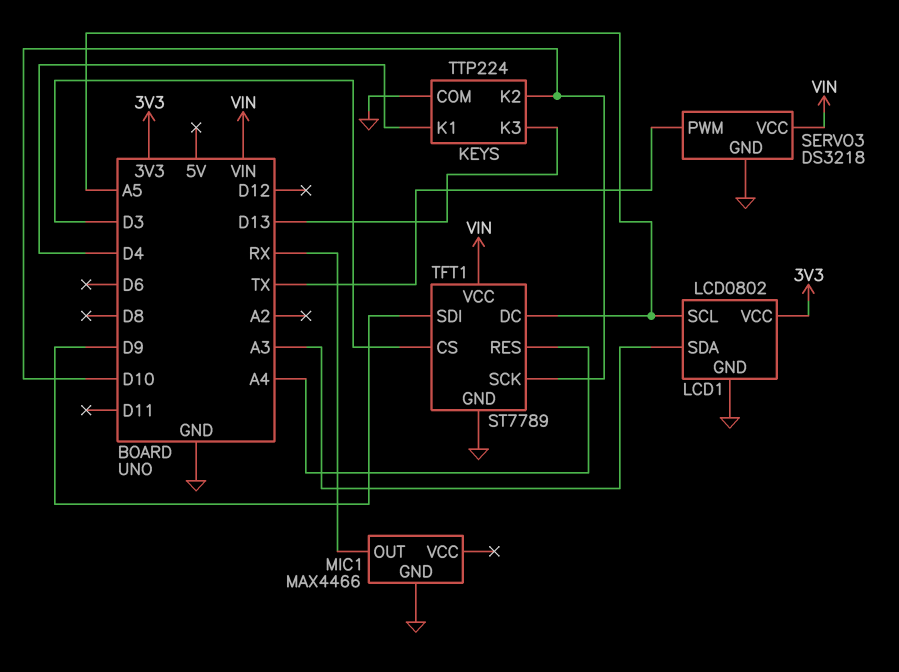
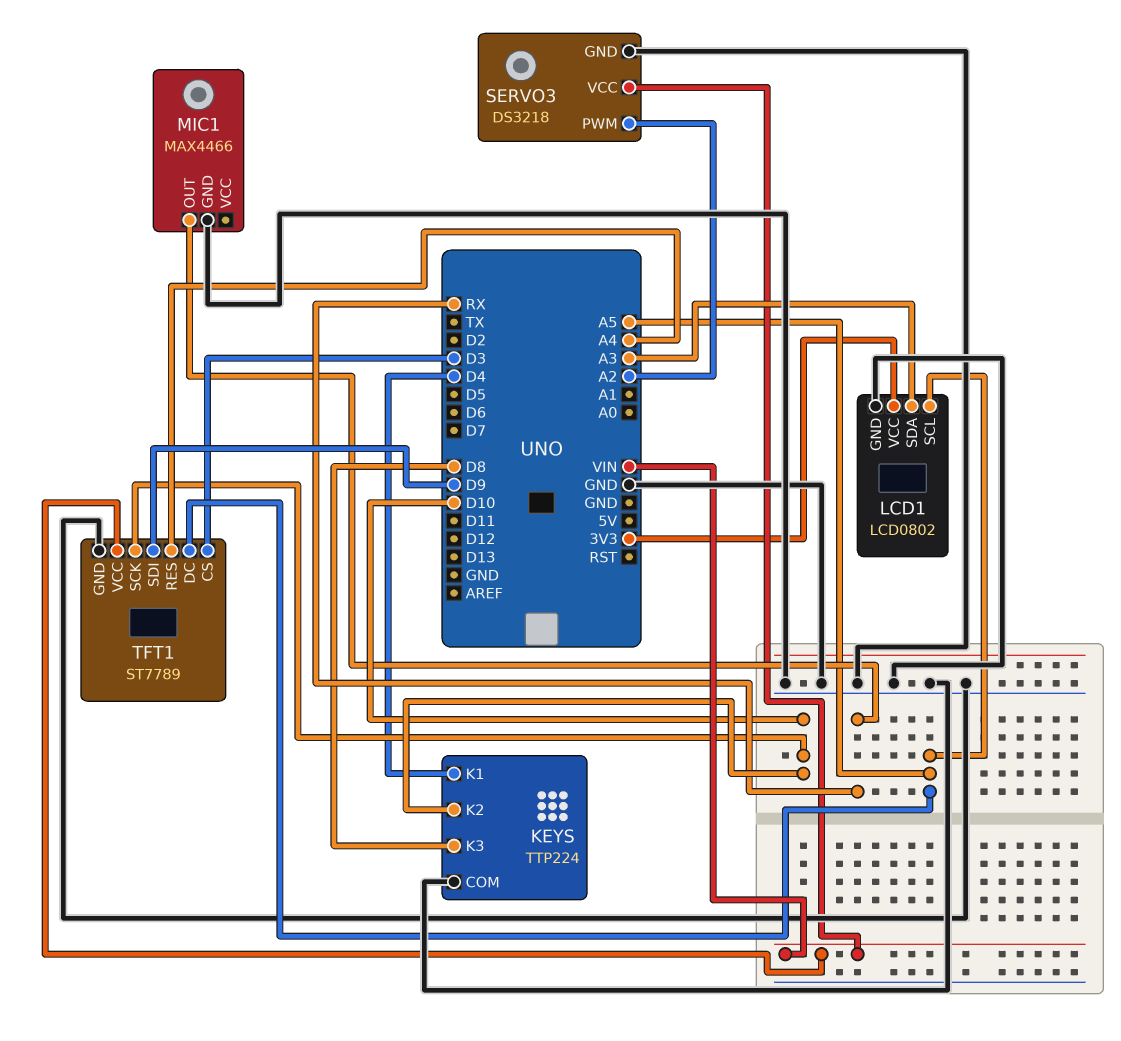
KEYS pin K3: D13 -> D8
SERVO3 pin PWM: TX -> A2

